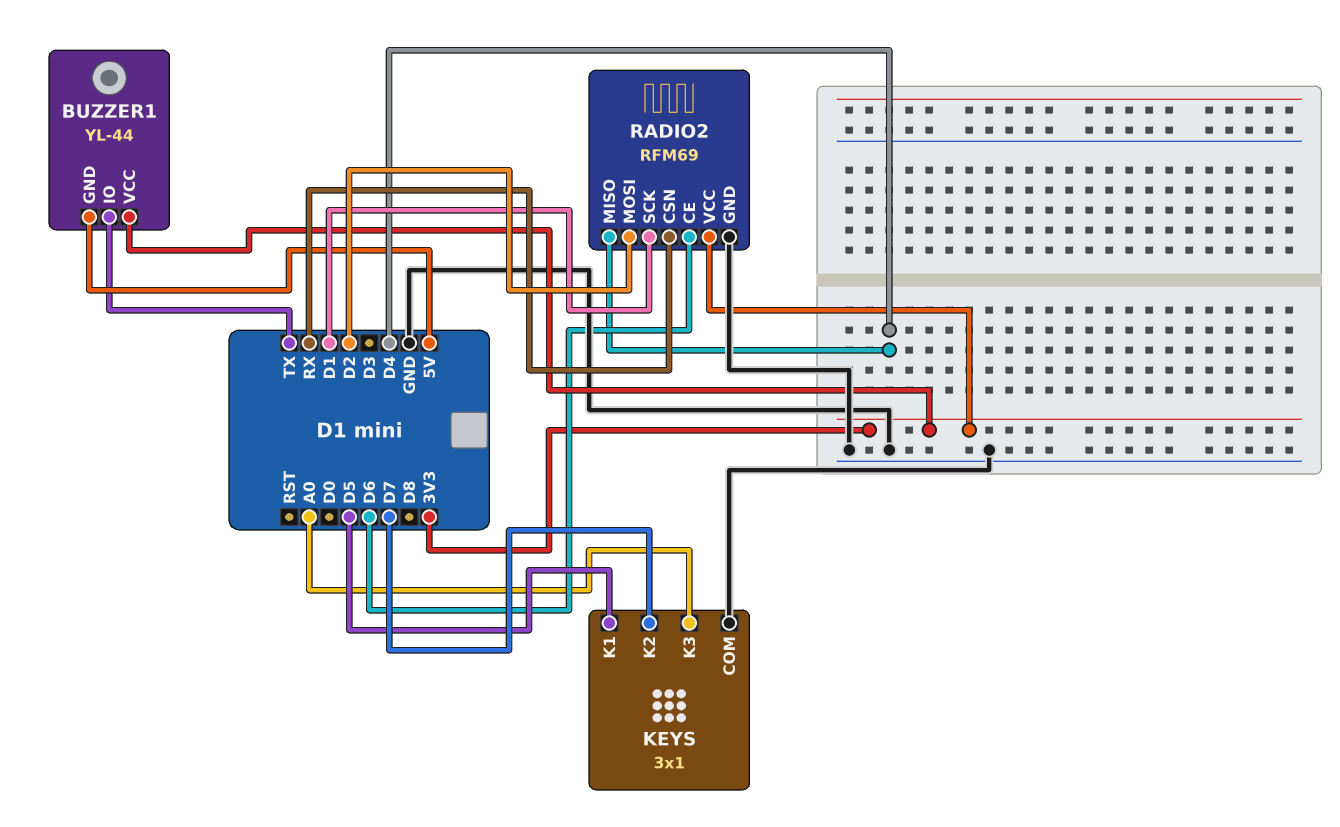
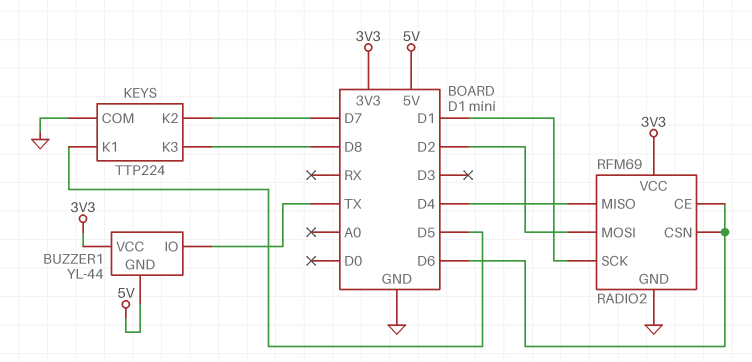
KEYS: 3x1 -> TTP224
KEYS pin K3: A0 -> D8
RADIO2 pin CSN: RX -> D6

